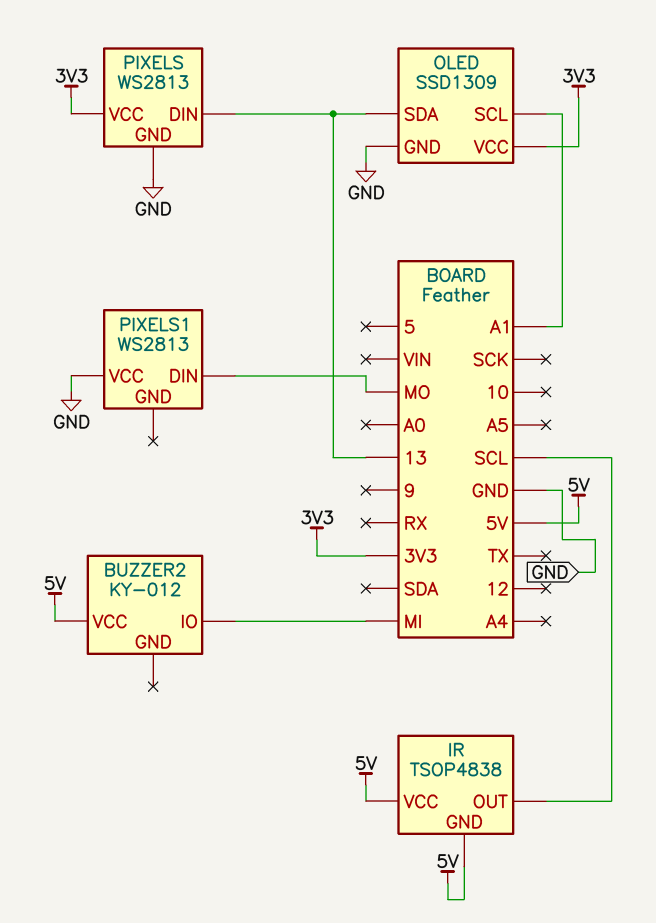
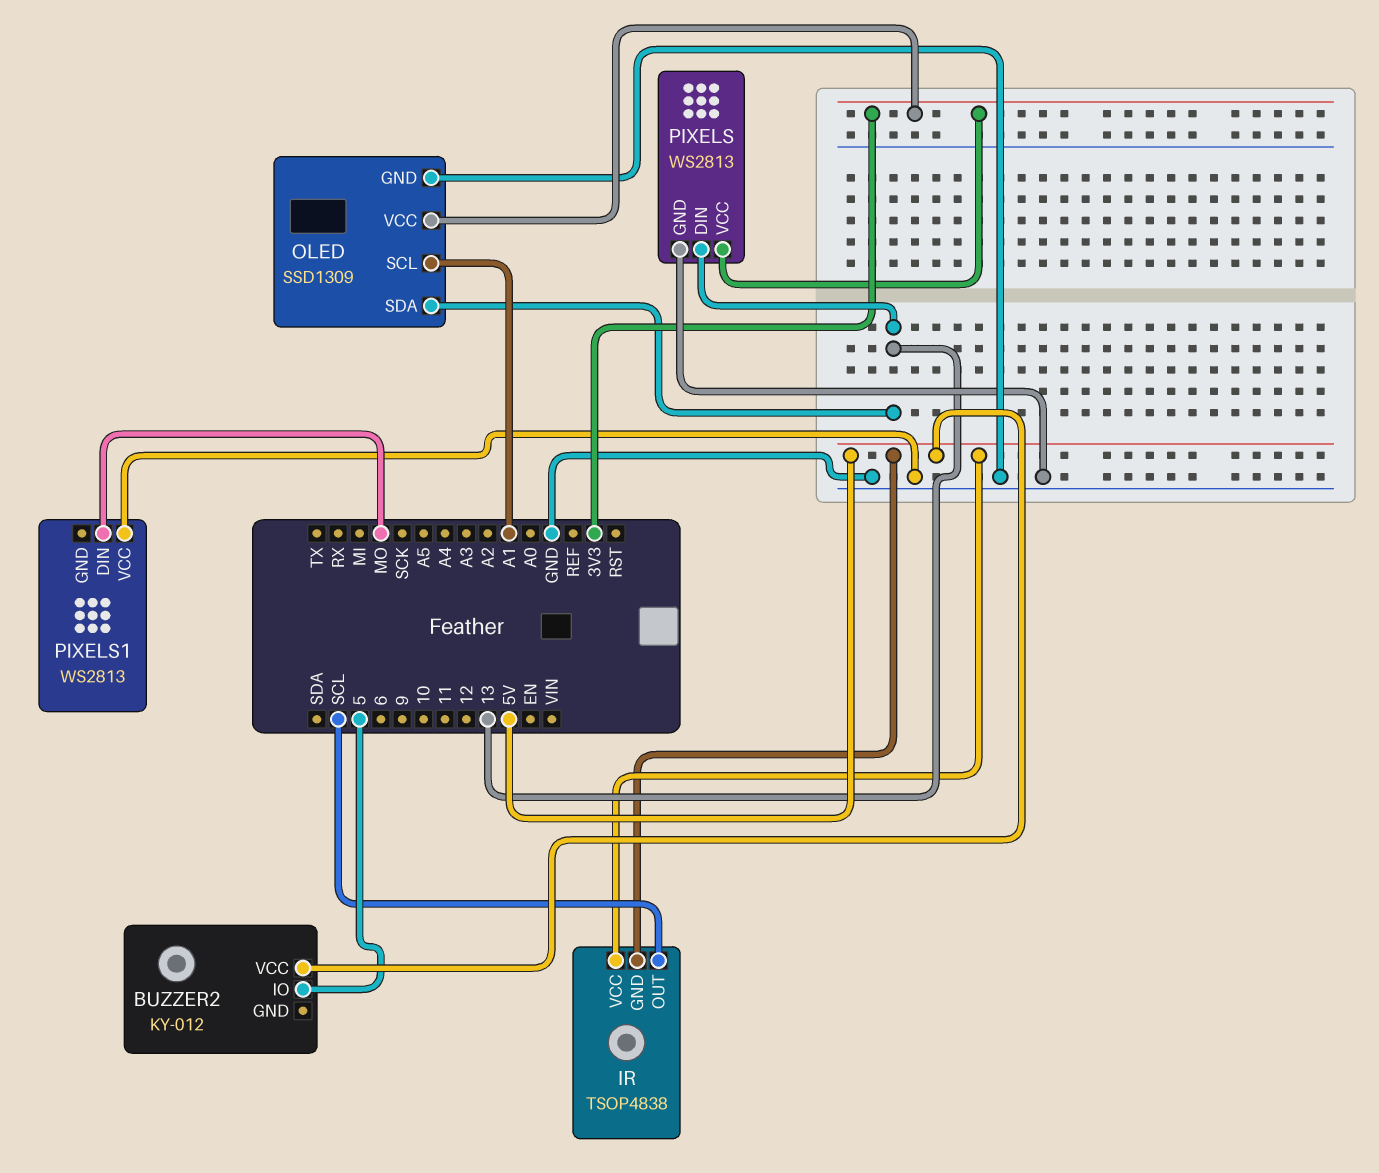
BUZZER2 pin IO: MI -> 5

